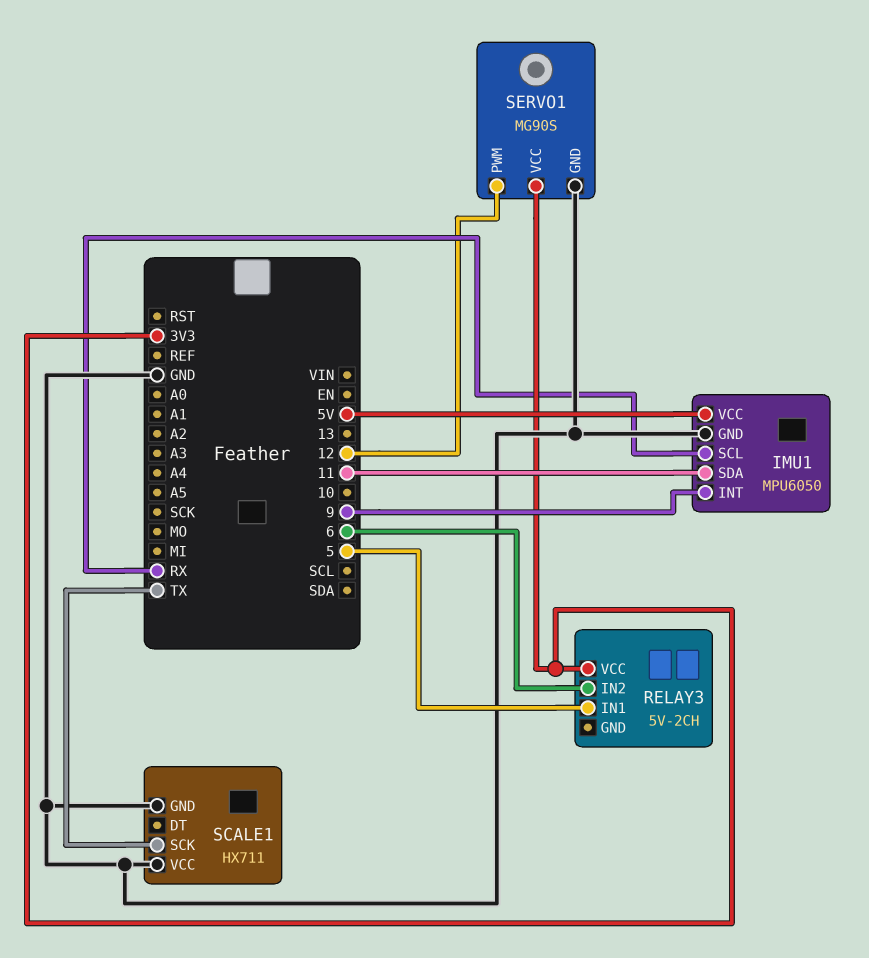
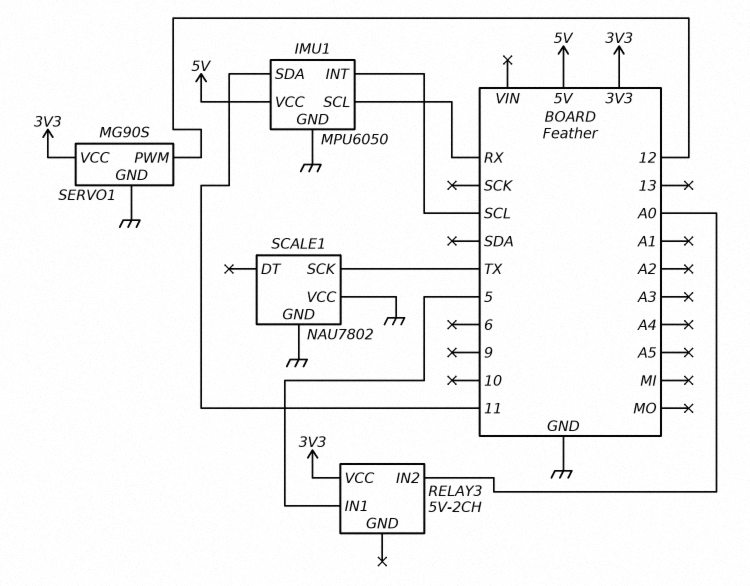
IMU1 pin INT: 9 -> SCL
RELAY3 pin IN2: 6 -> A0
SCALE1: HX711 -> NAU7802

